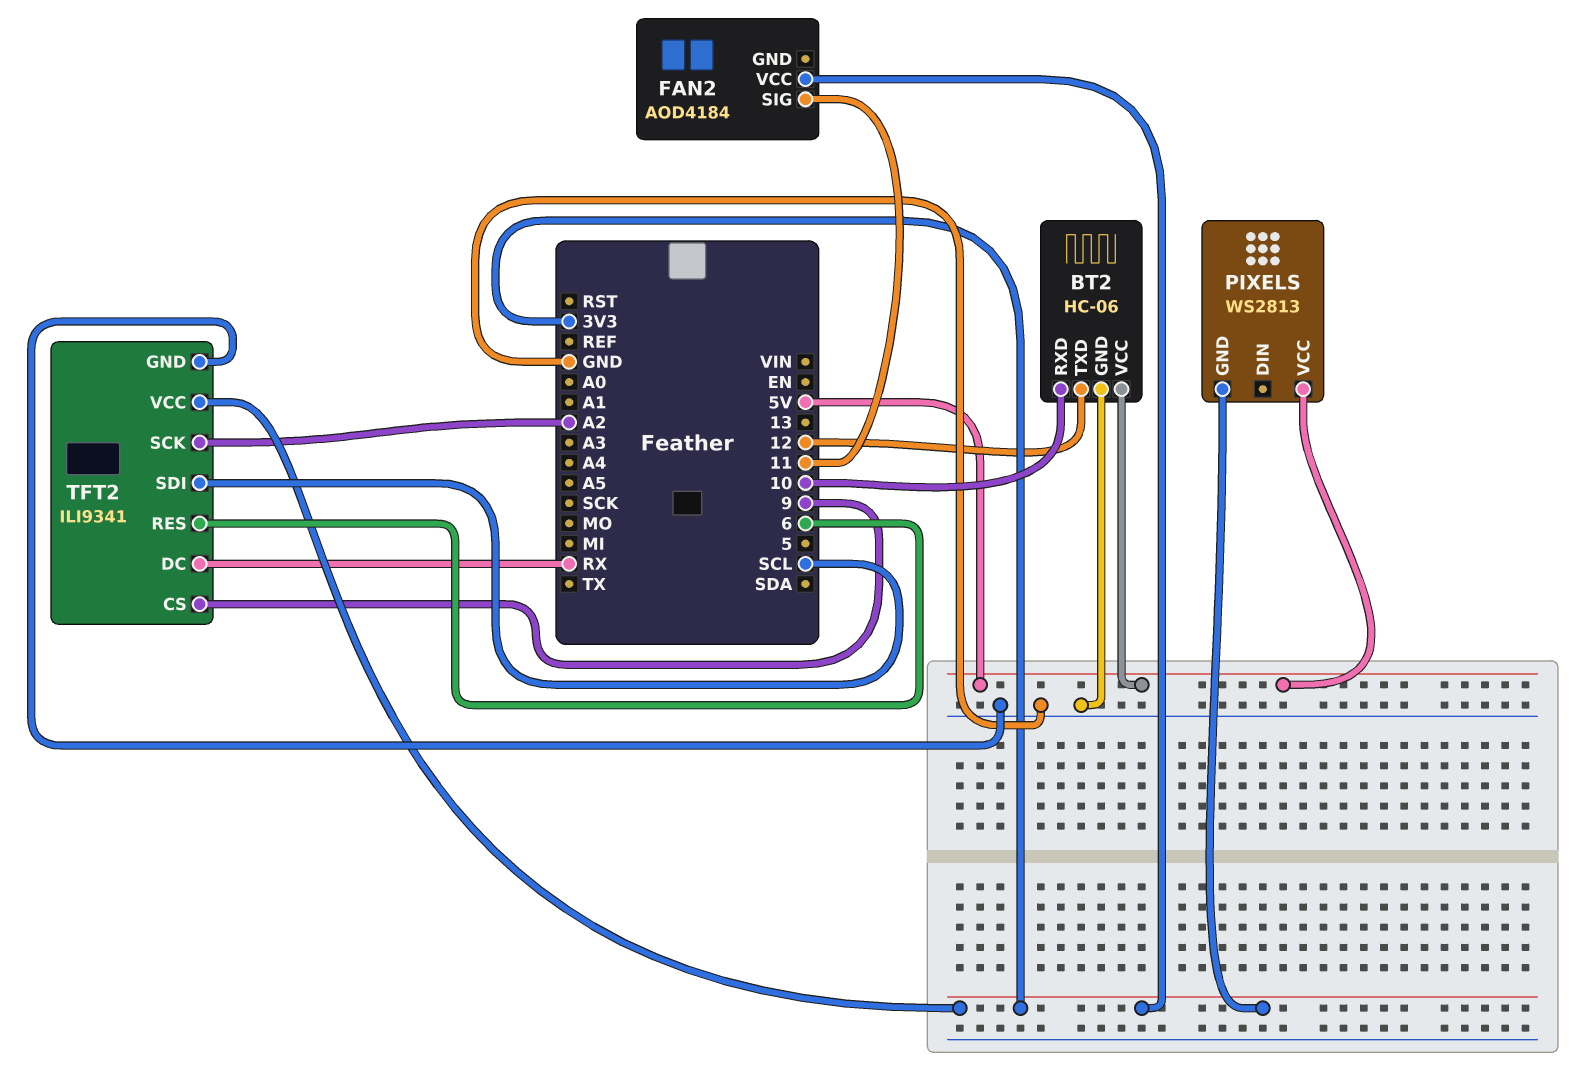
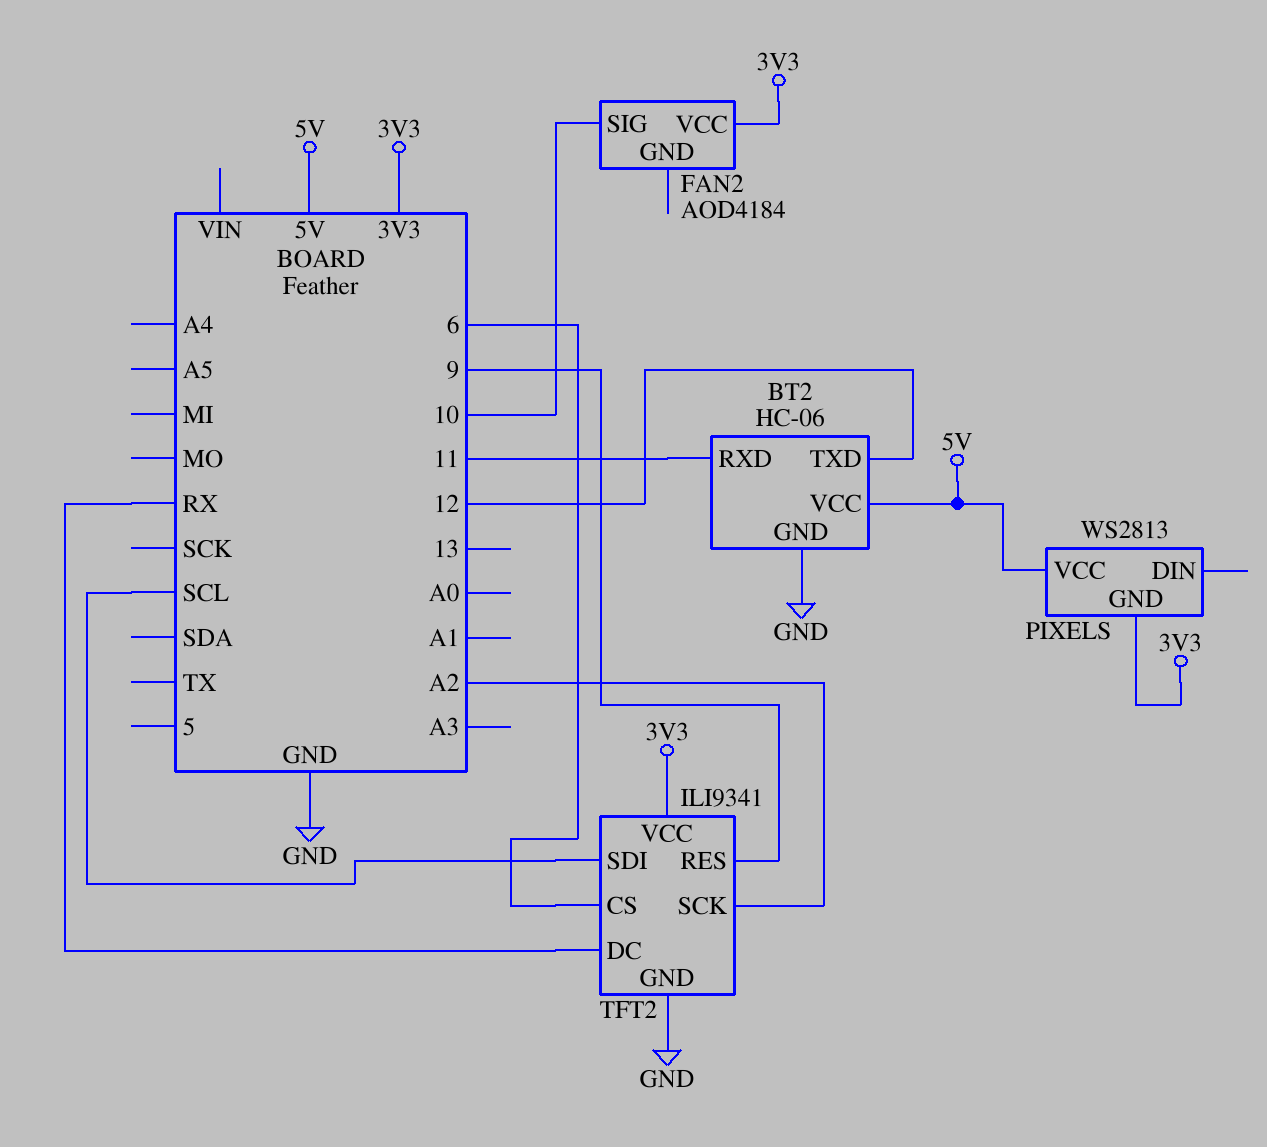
BT2 pin RXD: 10 -> 11
FAN2 pin SIG: 11 -> 10
TFT2 pin CS: 9 -> 6
TFT2 pin RES: 6 -> 9

